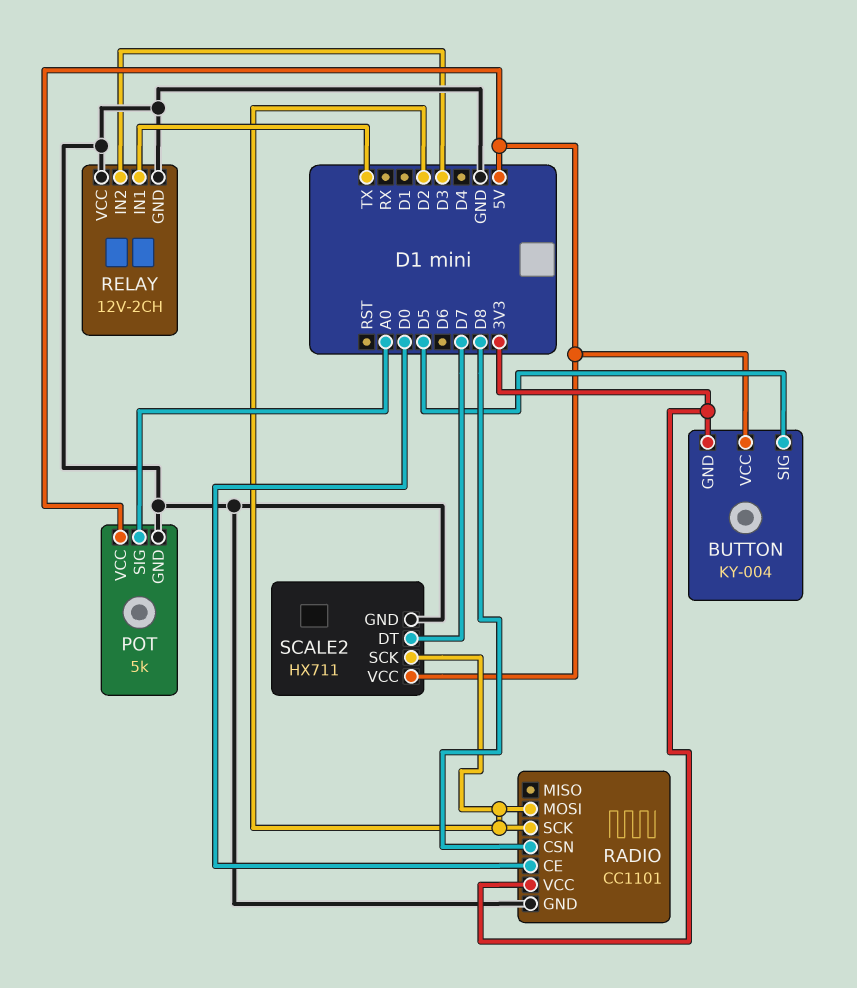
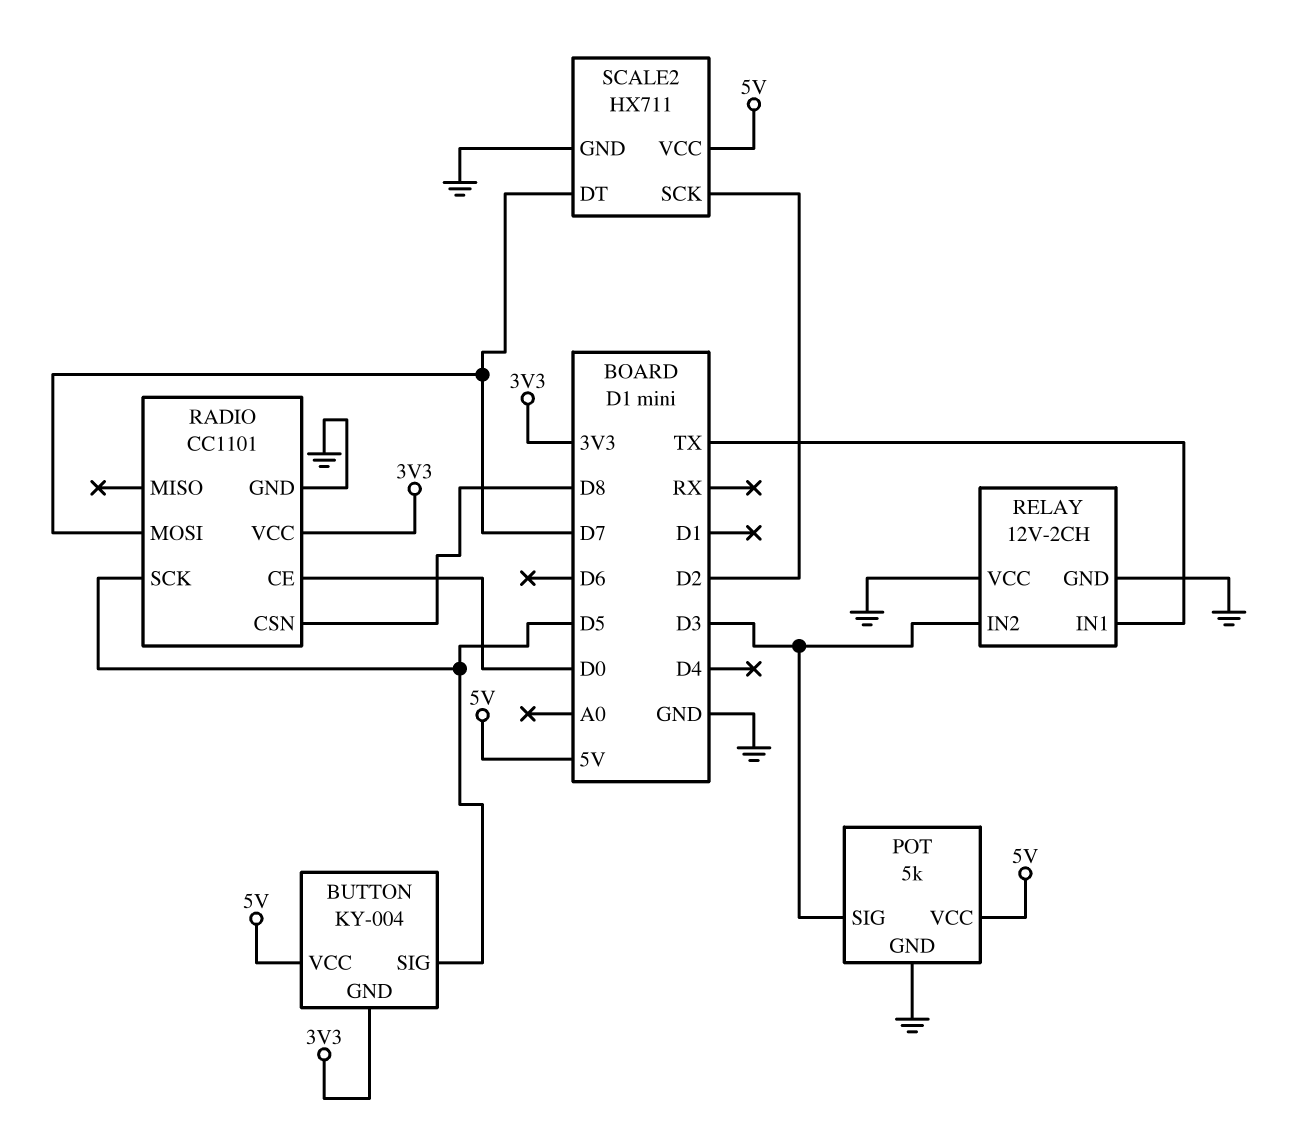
POT pin SIG: A0 -> D3
RADIO pin MOSI: D2 -> D7
RADIO pin SCK: D2 -> D5

